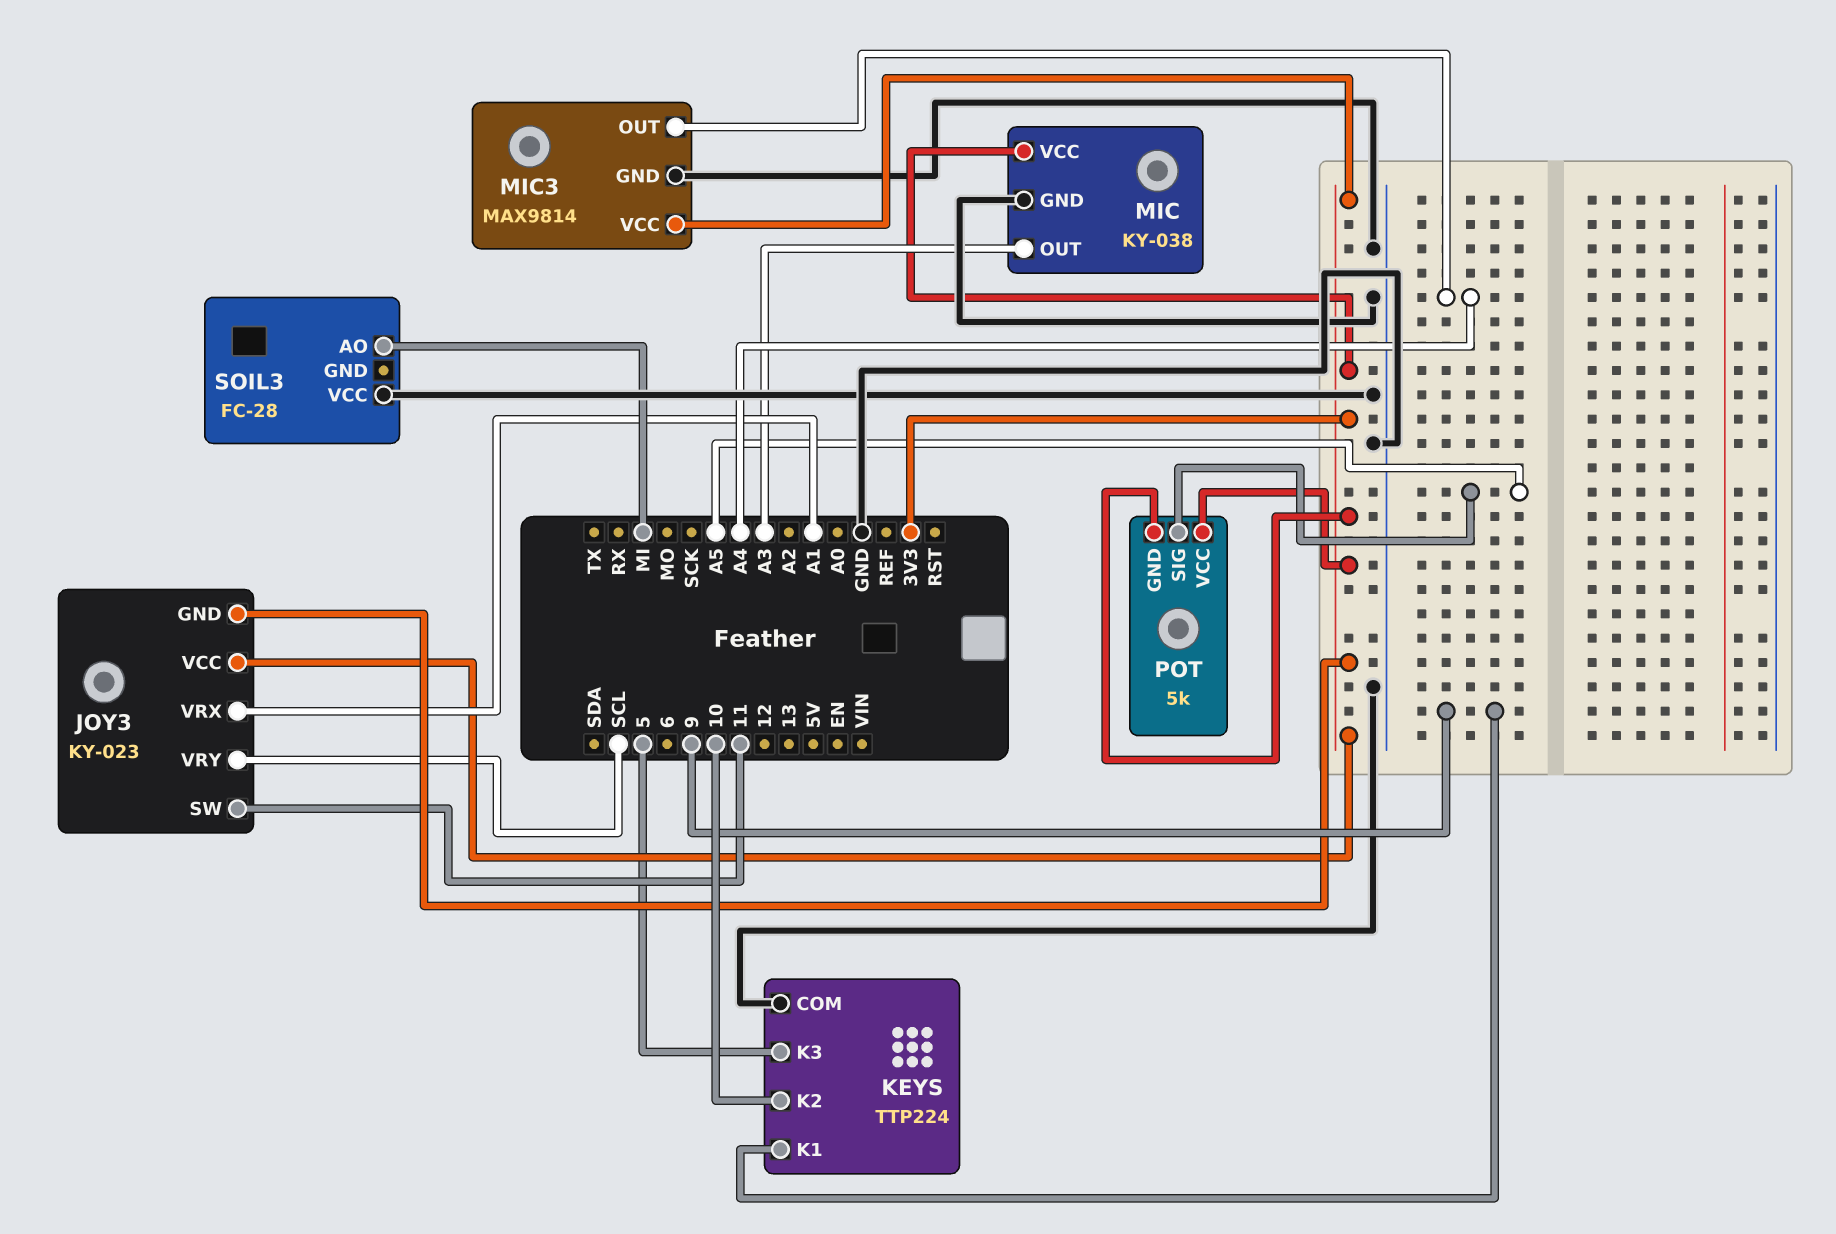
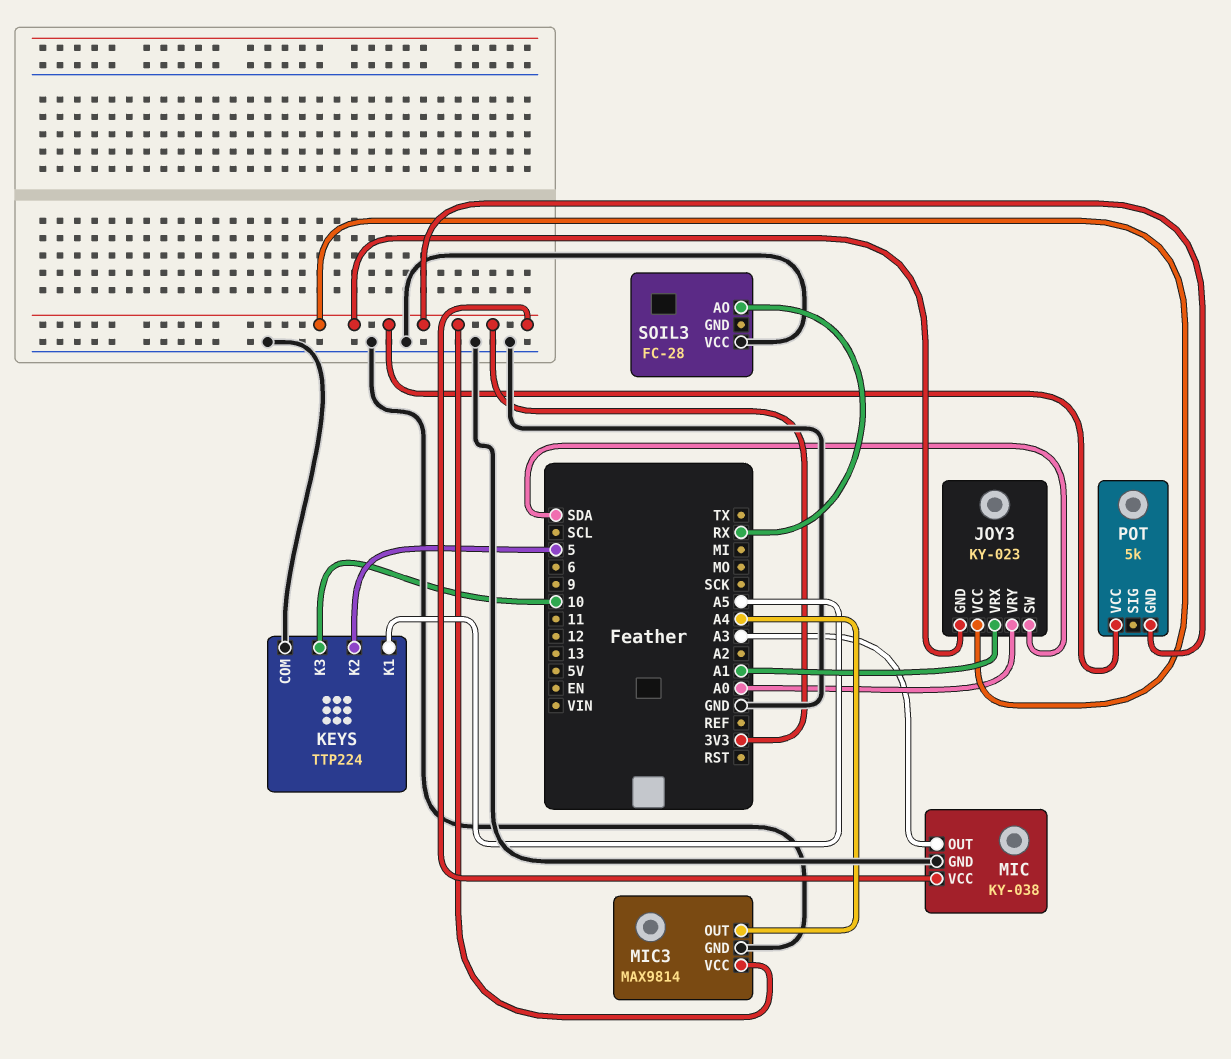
JOY3 pin SW: 11 -> SDA
JOY3 pin VRY: SCL -> A0
KEYS pin K1: 9 -> A5
KEYS pin K2: 10 -> 5
KEYS pin K3: 5 -> 10
POT pin SIG: A5 -> none
SOIL3 pin AO: MI -> RX

